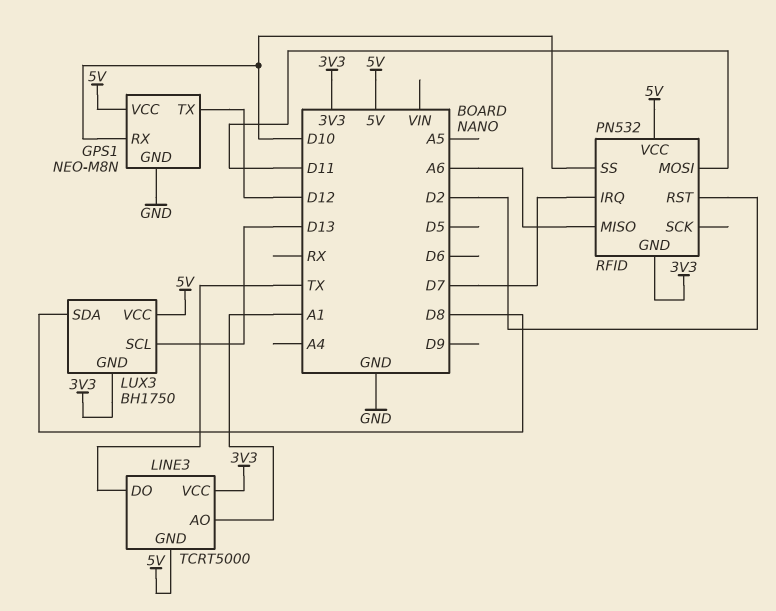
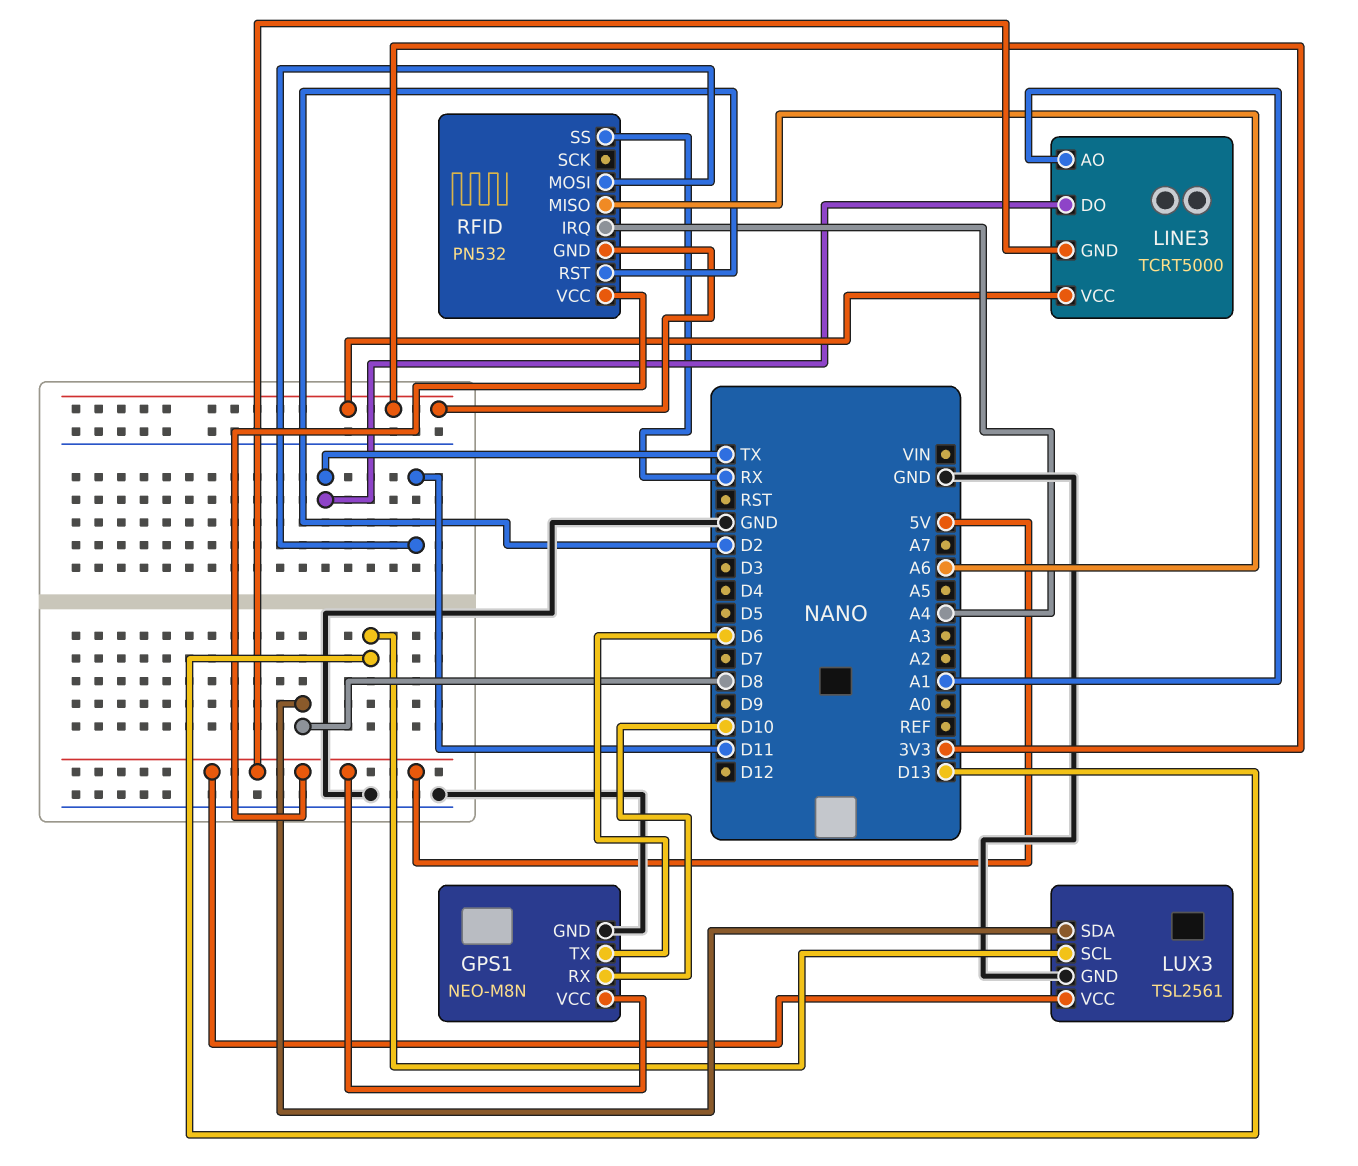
GPS1 pin TX: D12 -> D6
LUX3: BH1750 -> TSL2561
LUX3 pin GND: 3V3 -> GND
RFID pin IRQ: D7 -> A4
RFID pin SS: D10 -> RX

